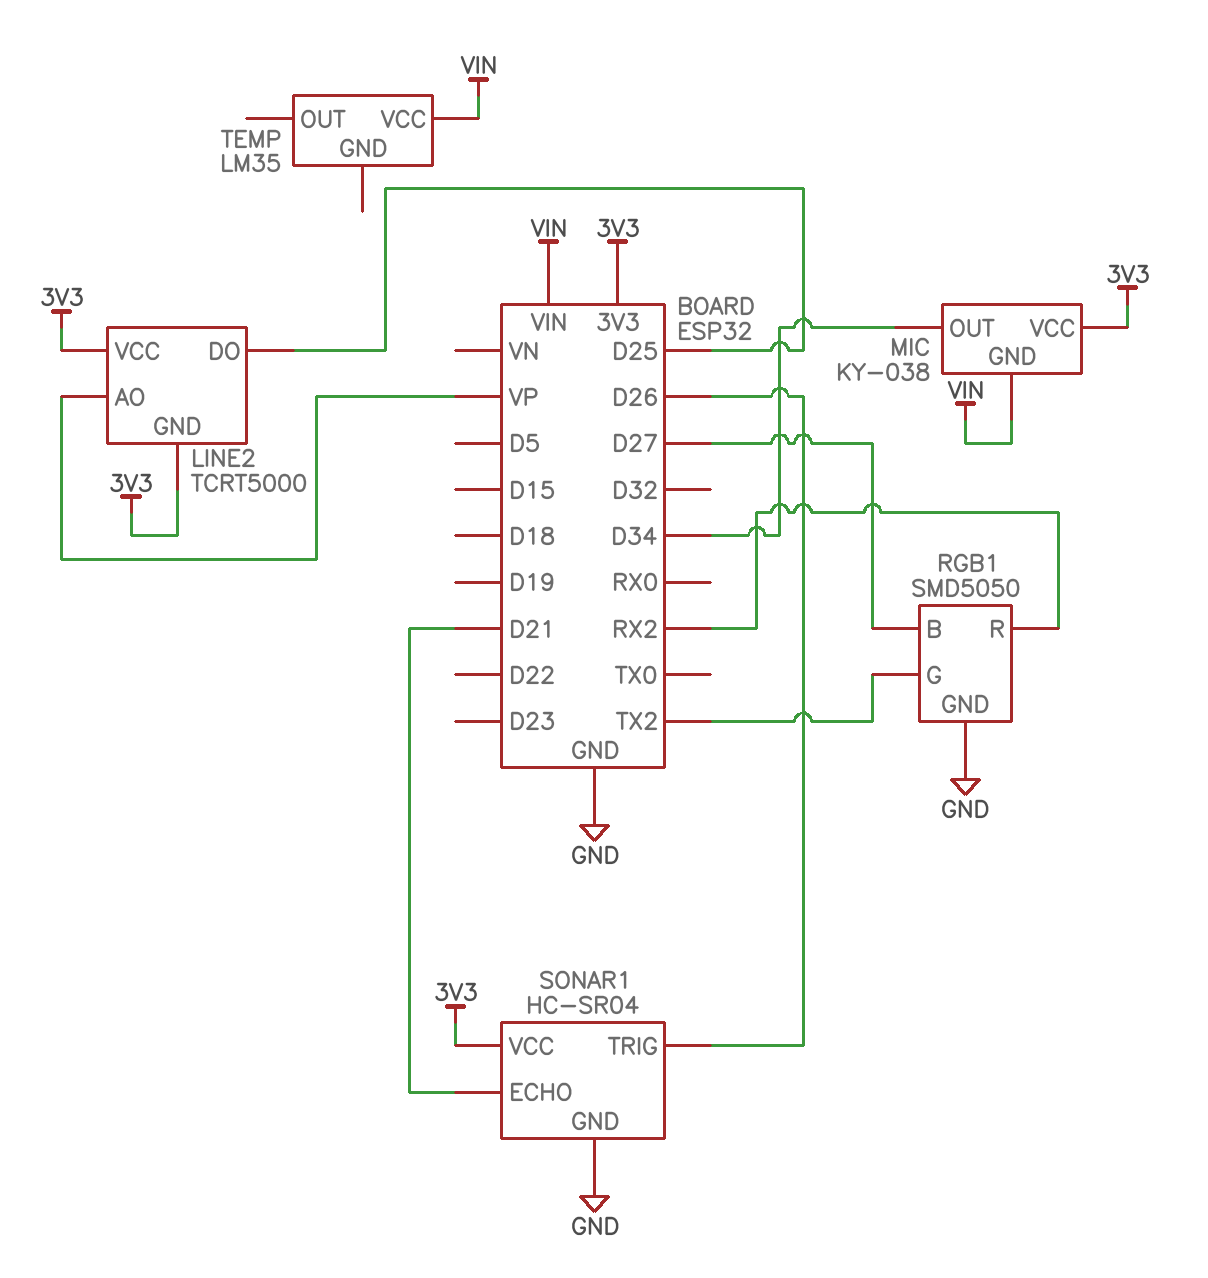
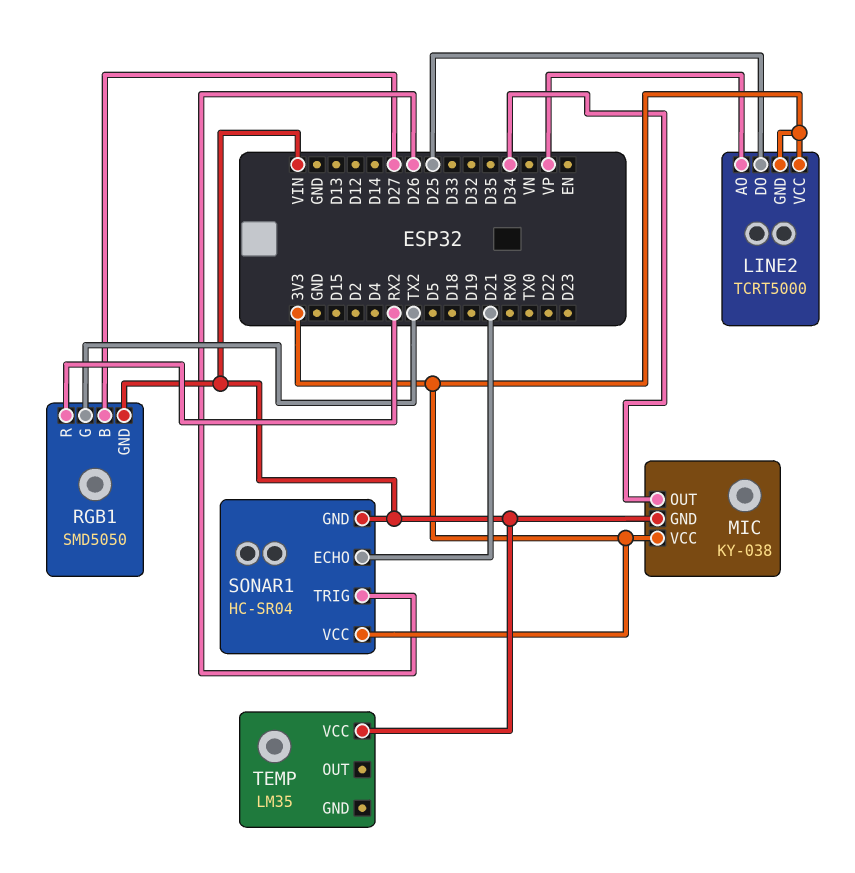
RGB1 pin GND: GND -> VIN
SONAR1 pin GND: GND -> VIN

